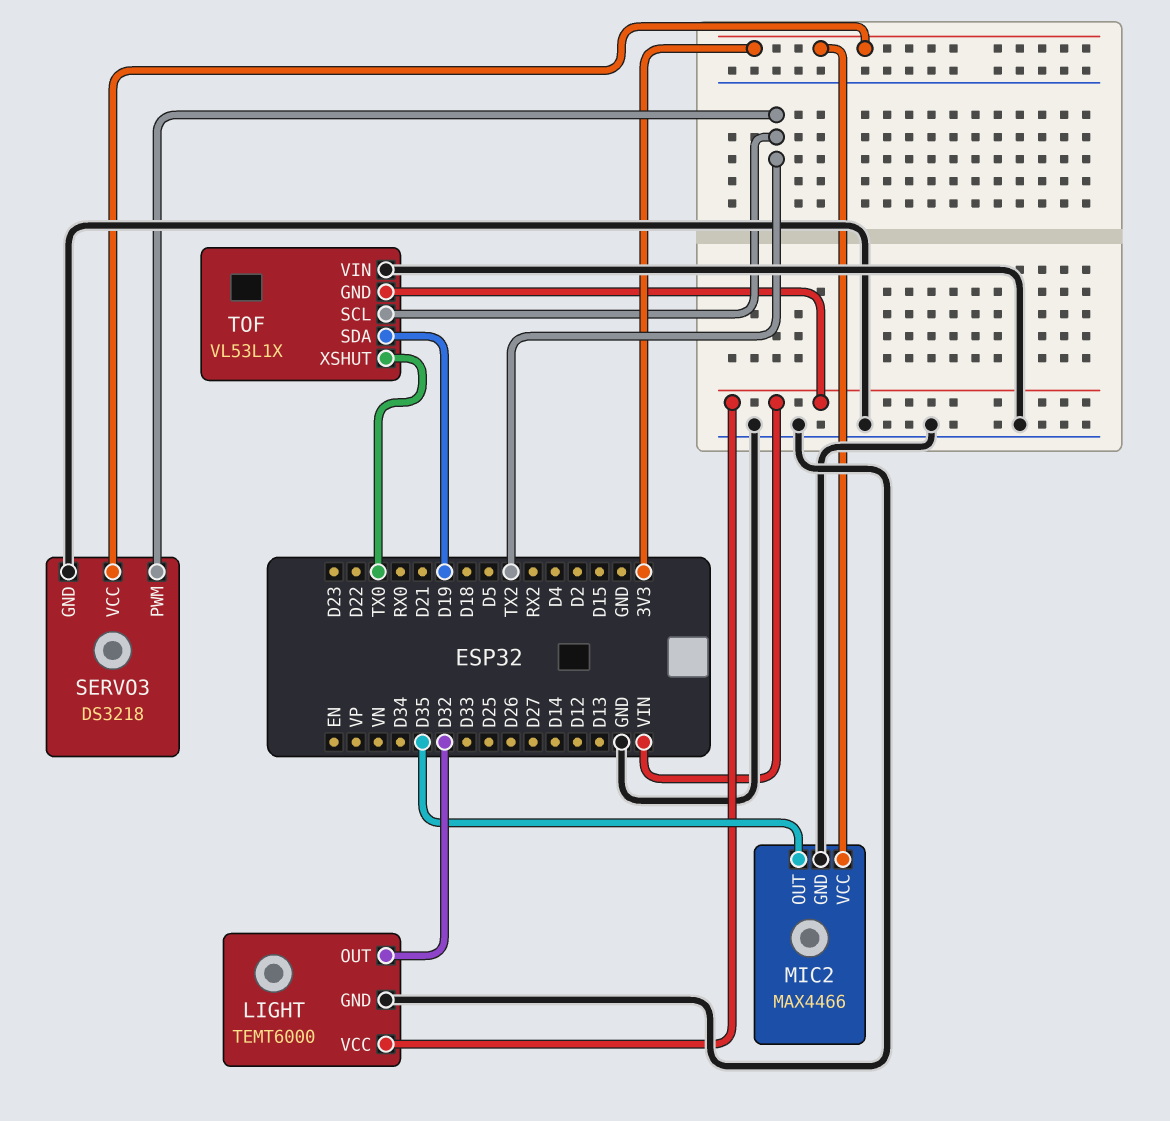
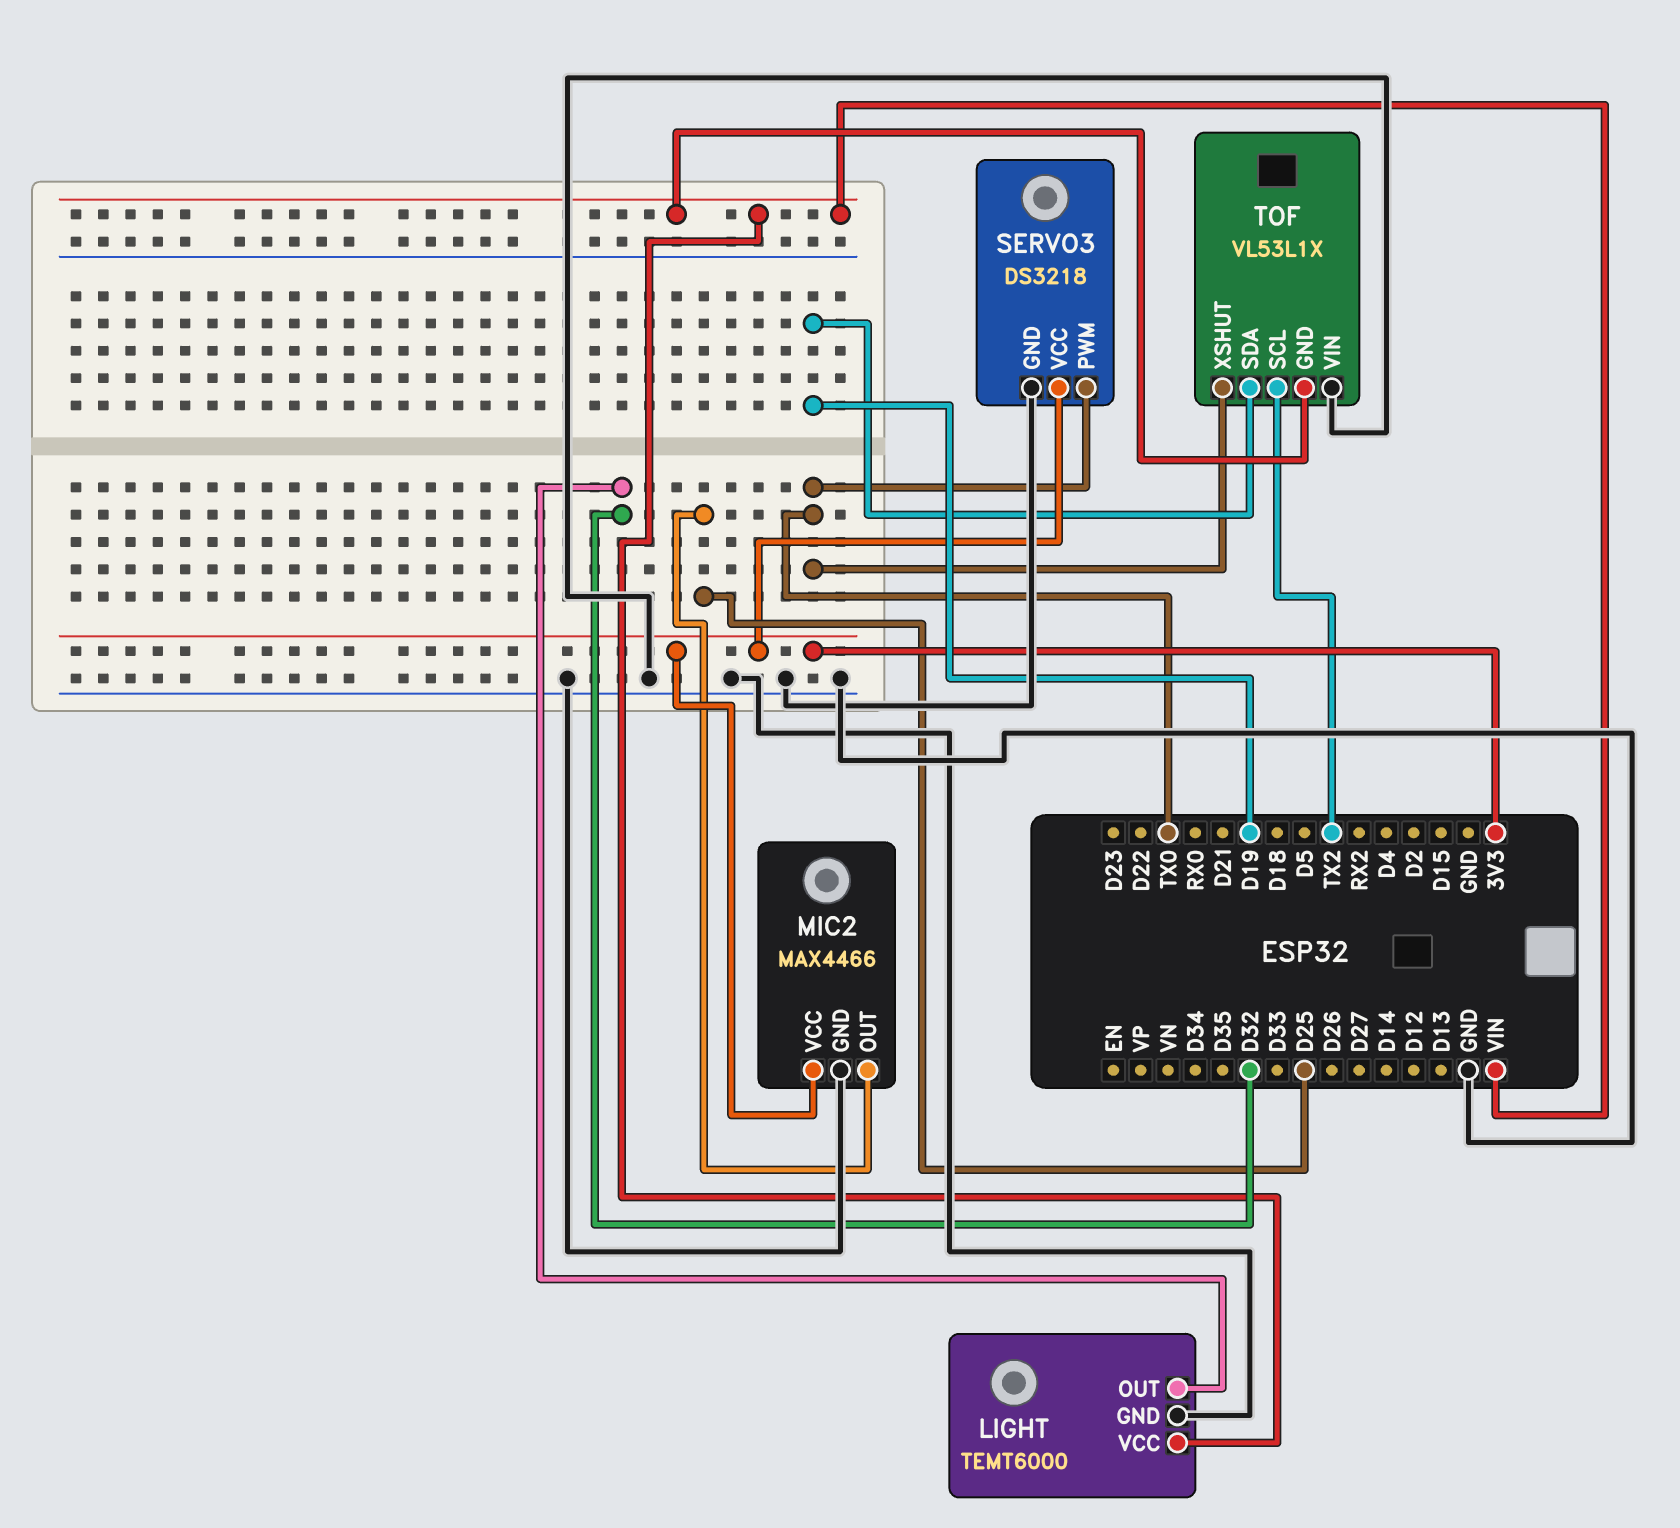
MIC2 pin OUT: D35 -> D25
SERVO3 pin PWM: TX2 -> TX0

